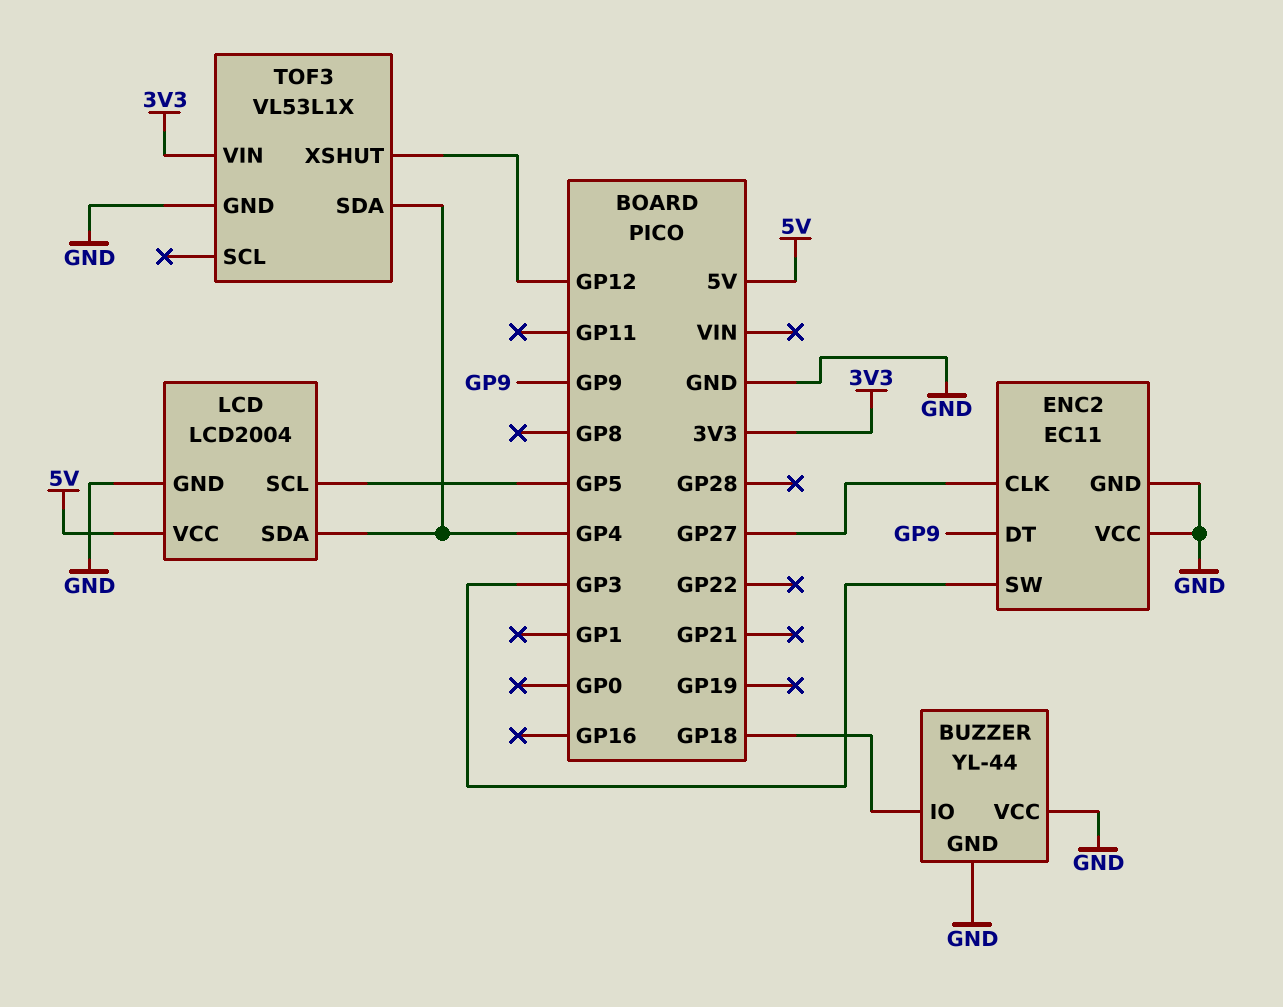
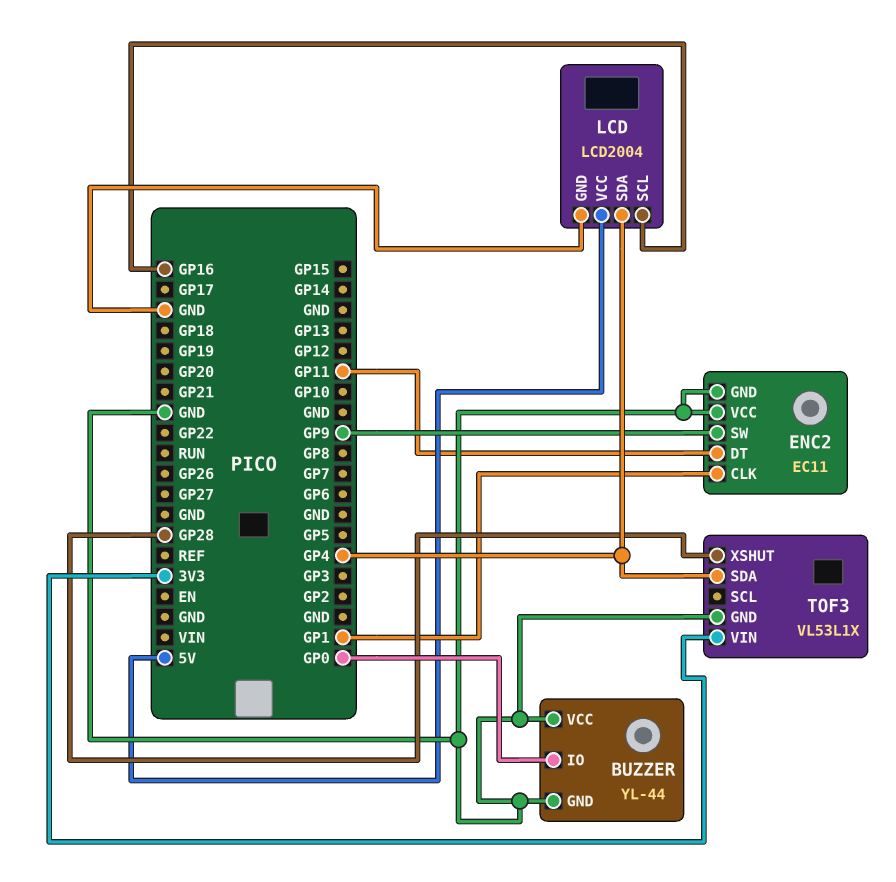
BUZZER pin IO: GP18 -> GP0
ENC2 pin CLK: GP27 -> GP1
ENC2 pin DT: GP9 -> GP11
ENC2 pin SW: GP3 -> GP9
LCD pin SCL: GP5 -> GP16
TOF3 pin XSHUT: GP12 -> GP28

